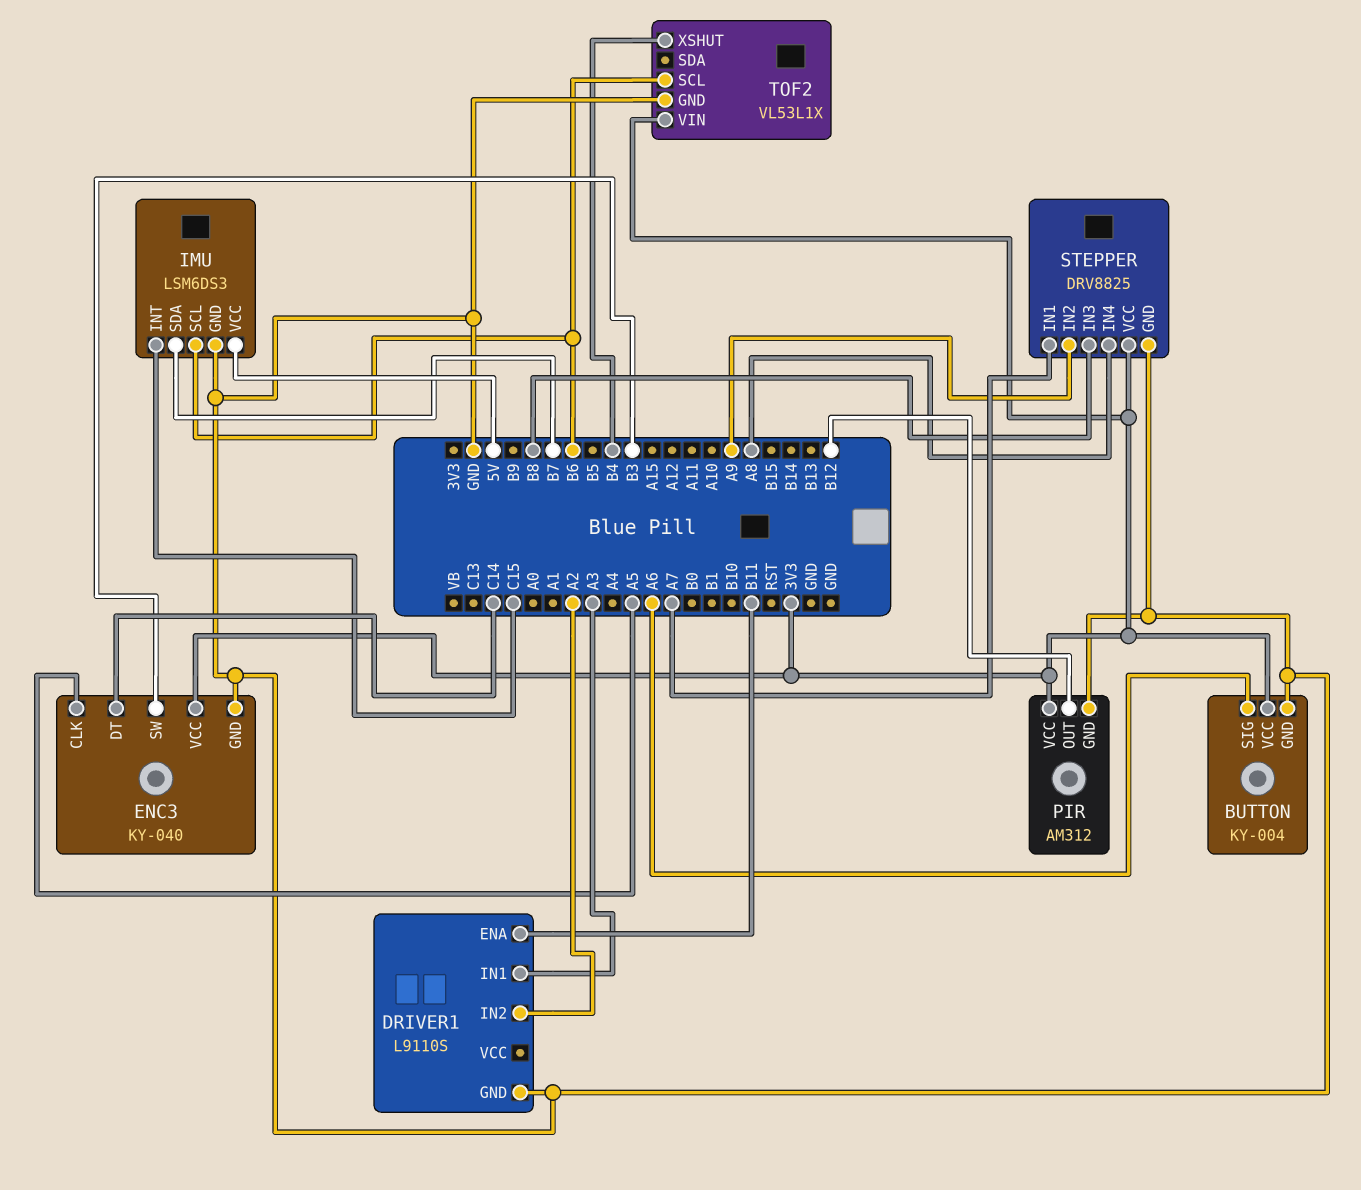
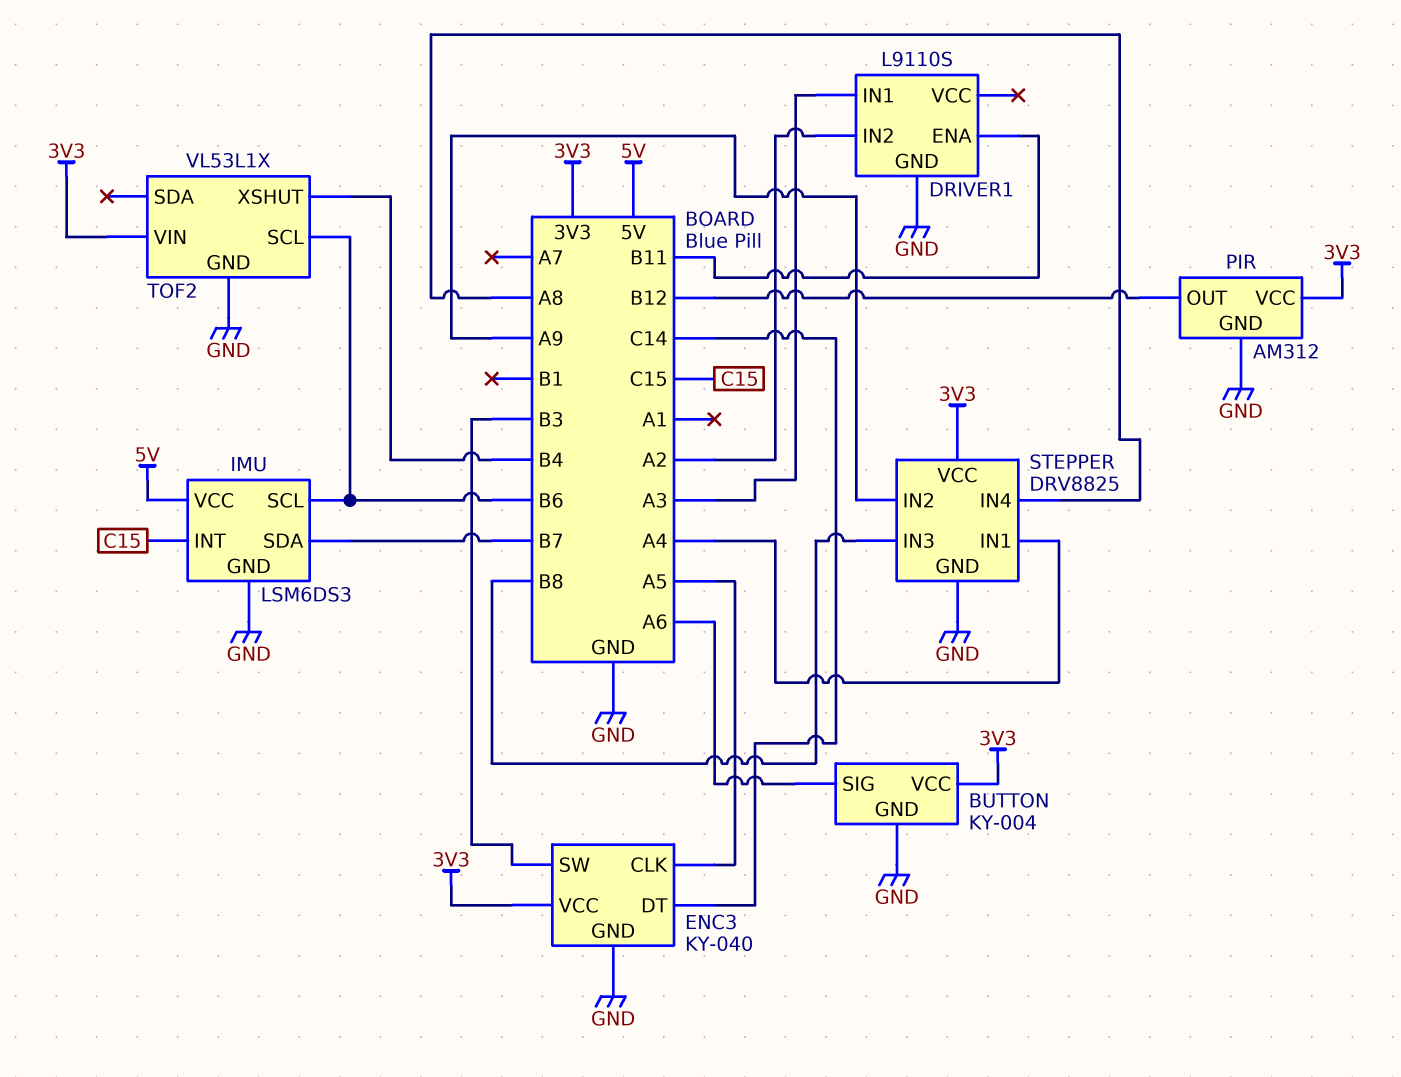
STEPPER pin IN1: A7 -> A4

